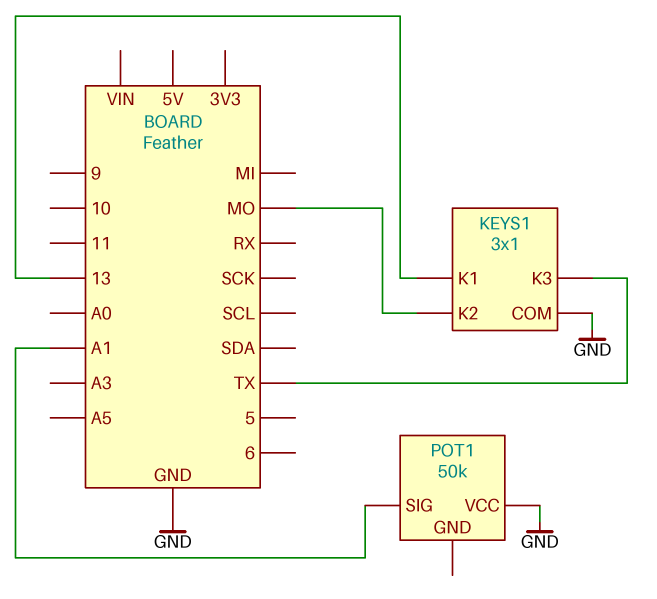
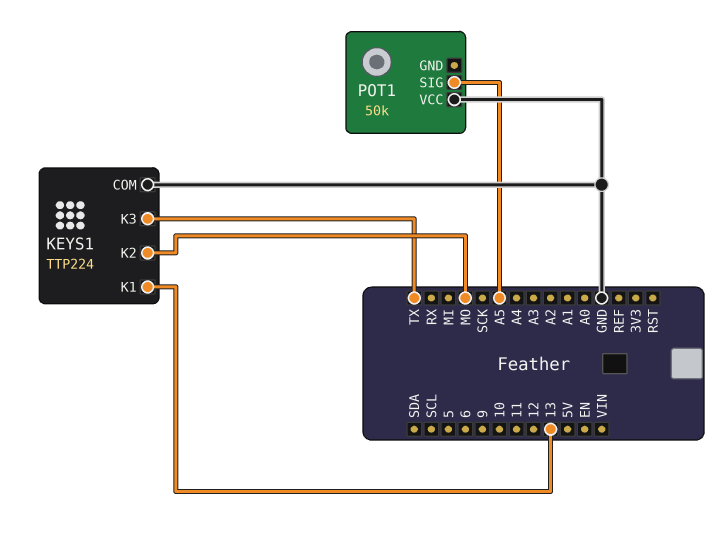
KEYS1: 3x1 -> TTP224
POT1 pin SIG: A1 -> A5

